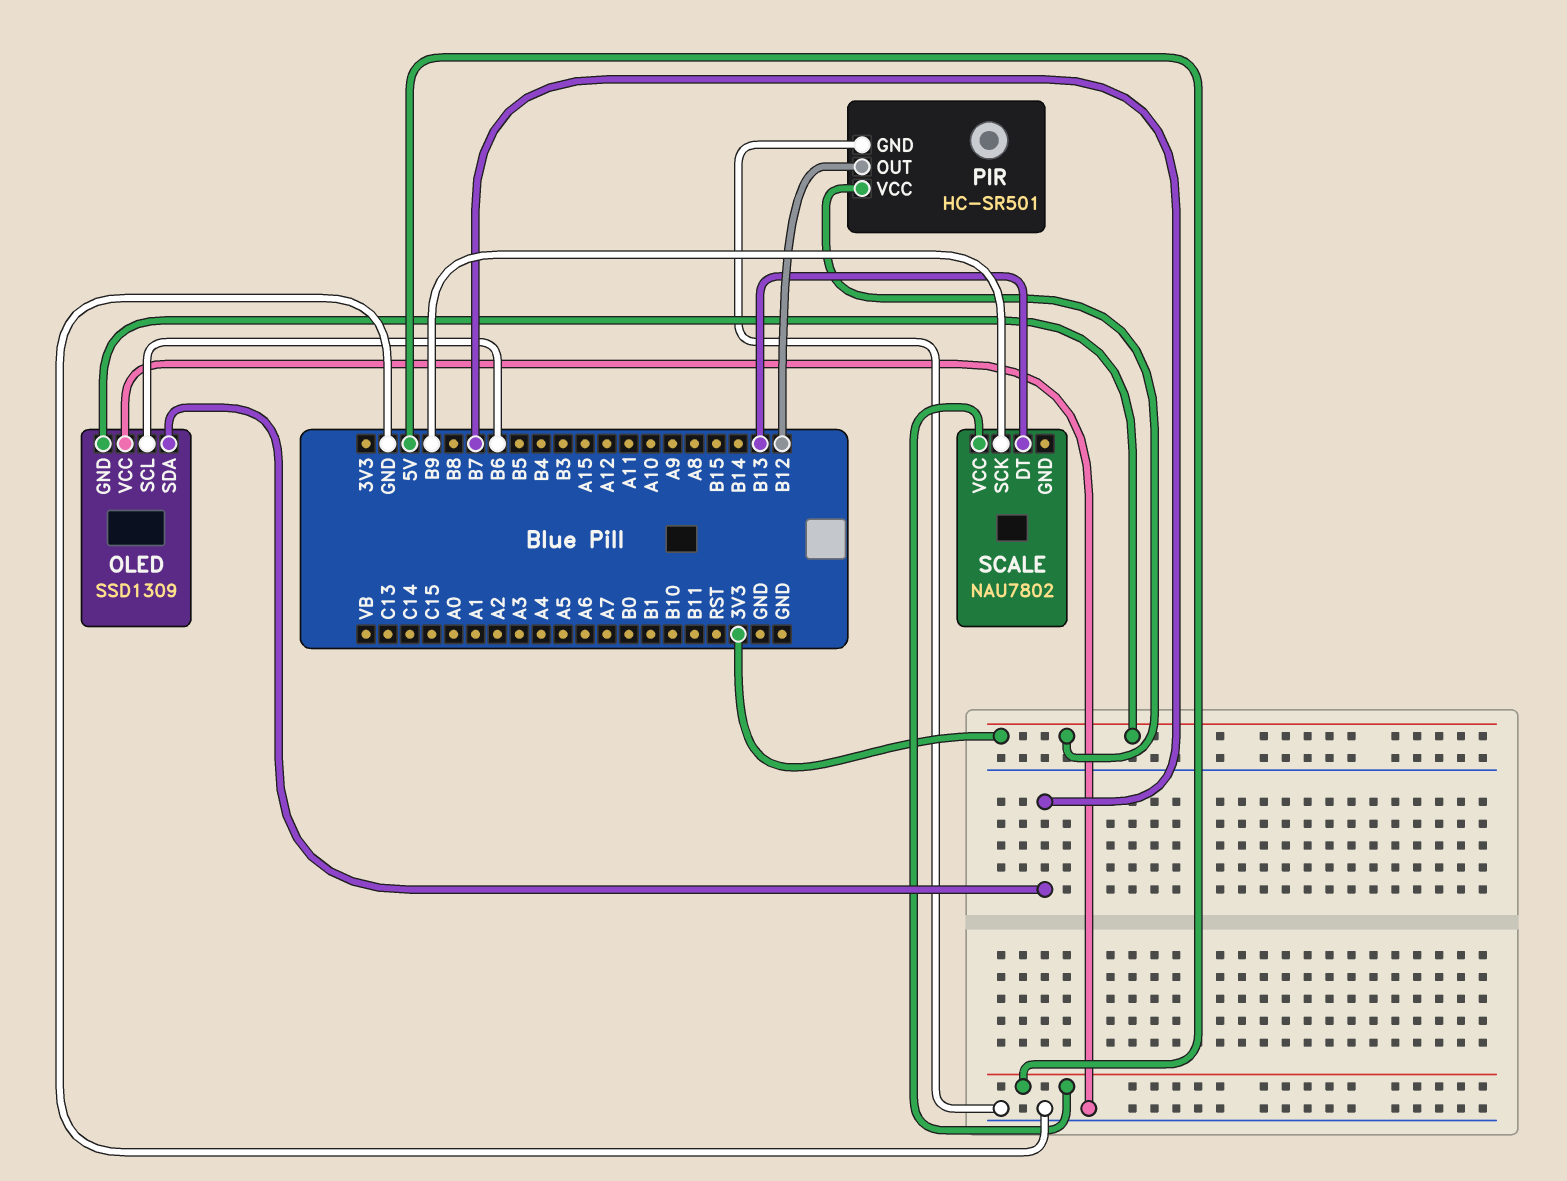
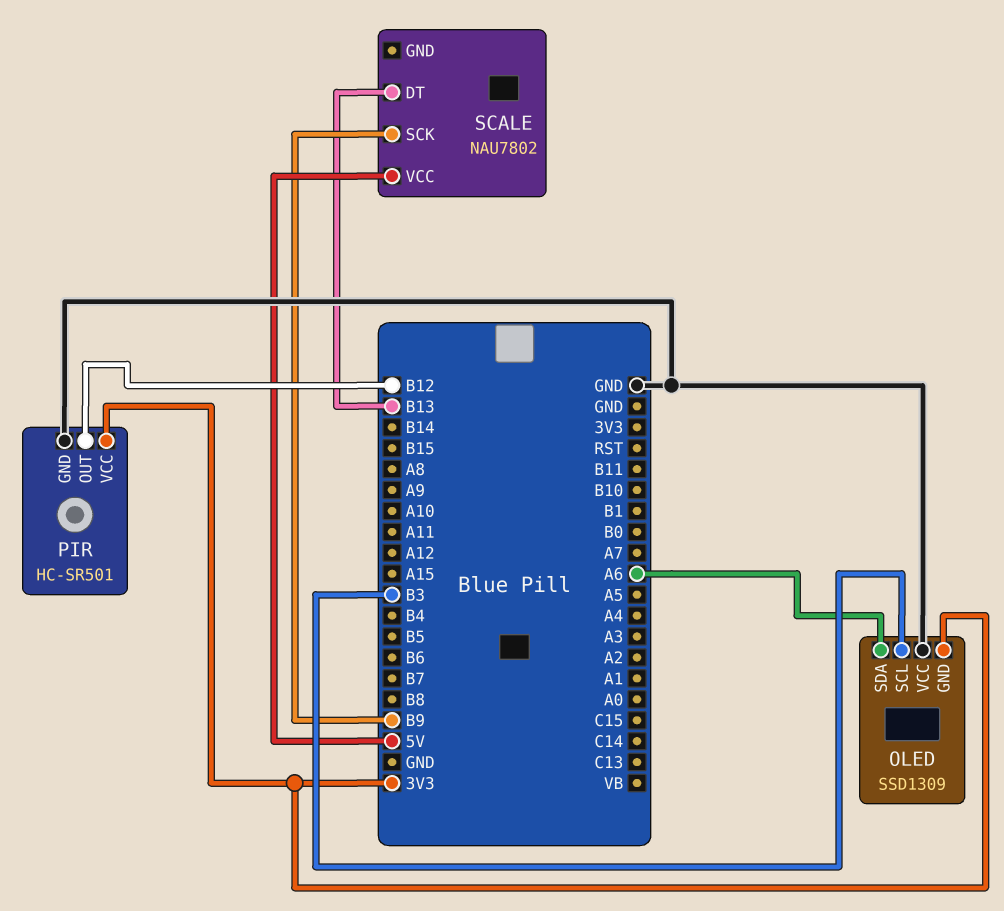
OLED pin SCL: B6 -> B3
OLED pin SDA: B7 -> A6

